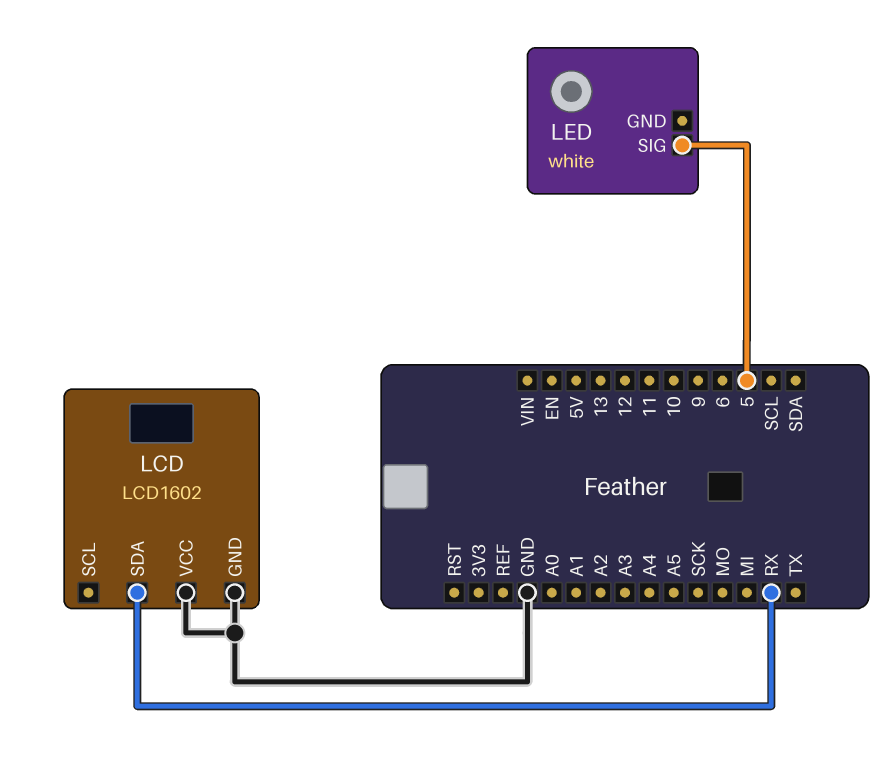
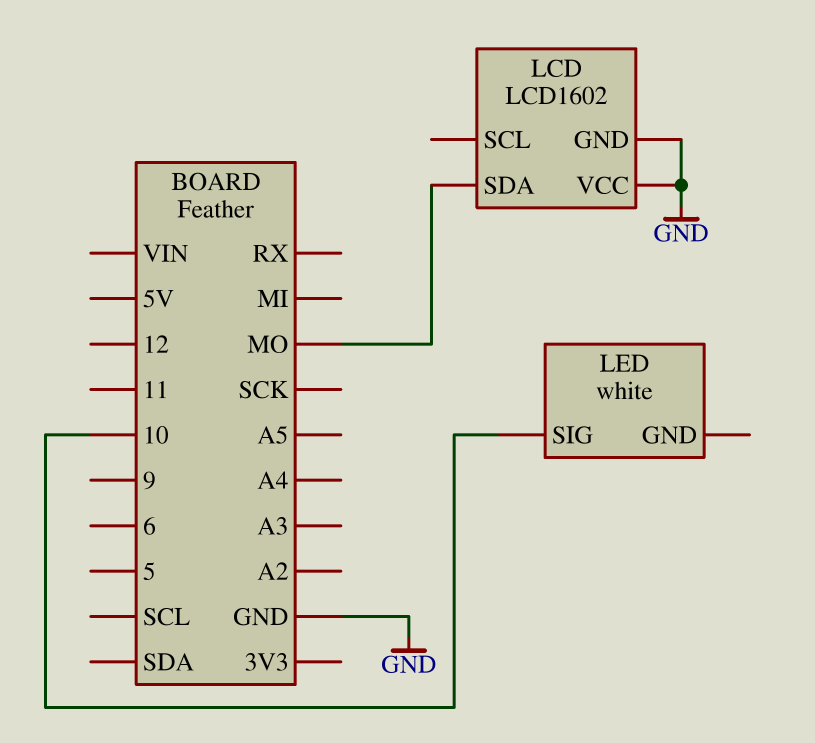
LCD pin SDA: RX -> MO
LED pin SIG: 5 -> 10

